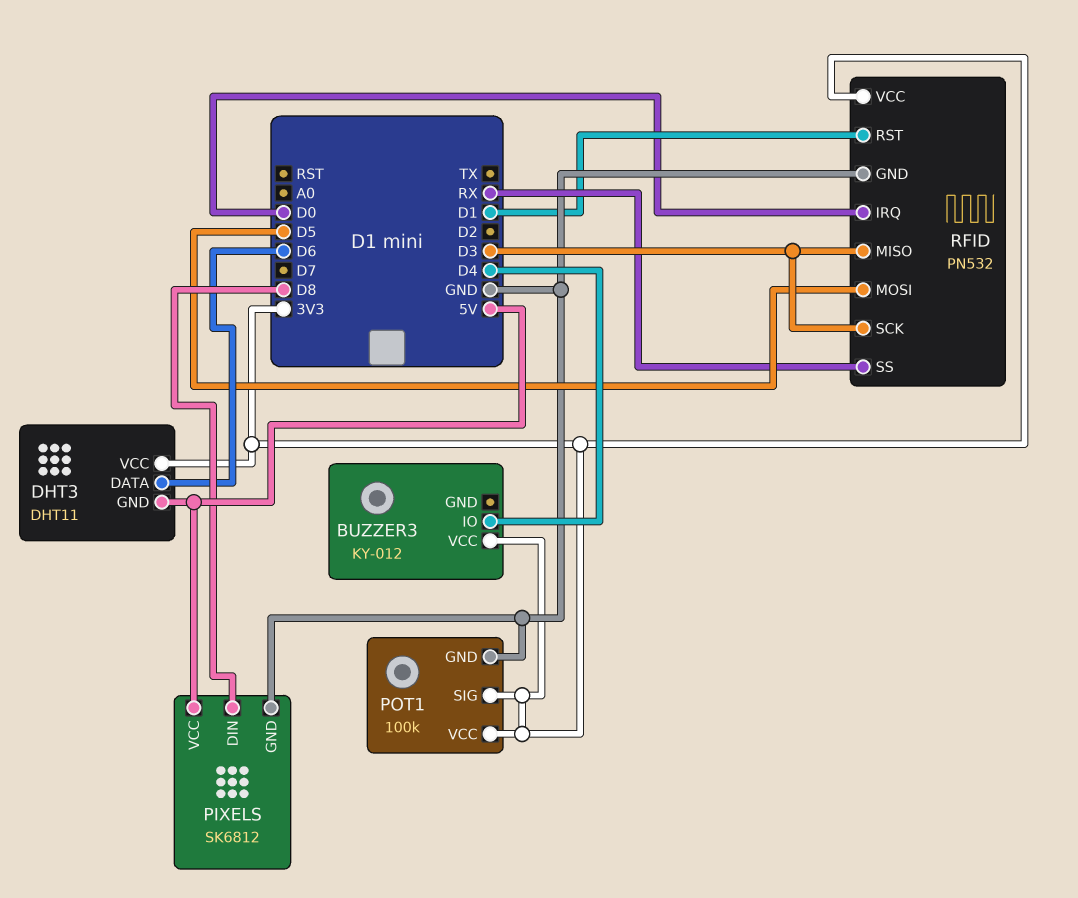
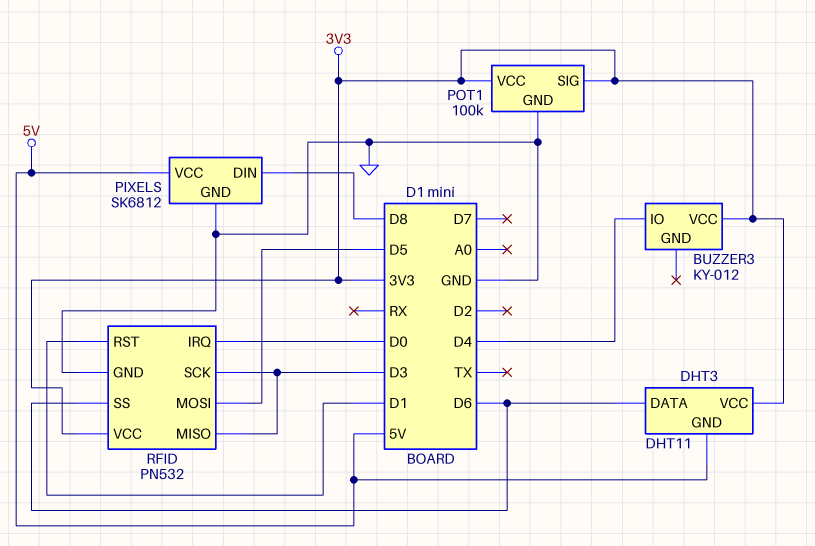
RFID pin SS: RX -> D6

